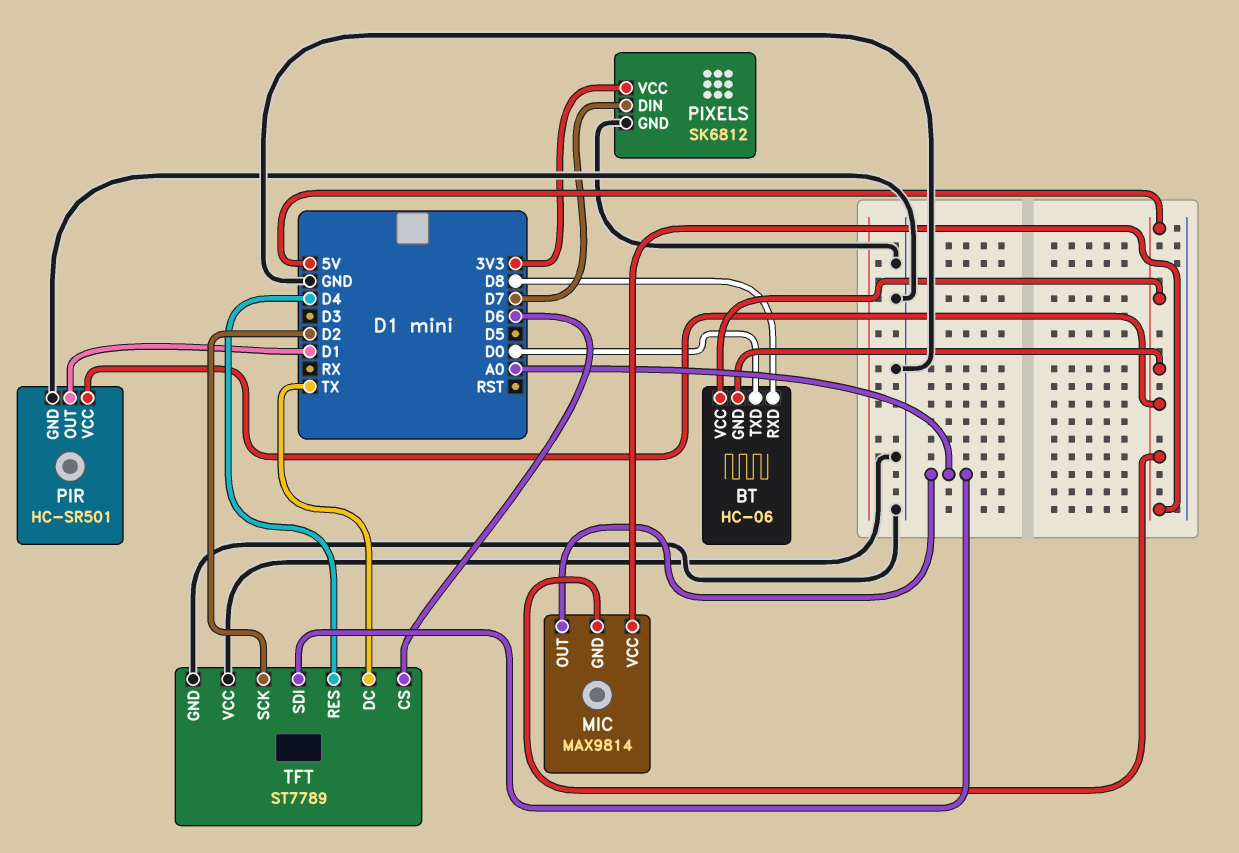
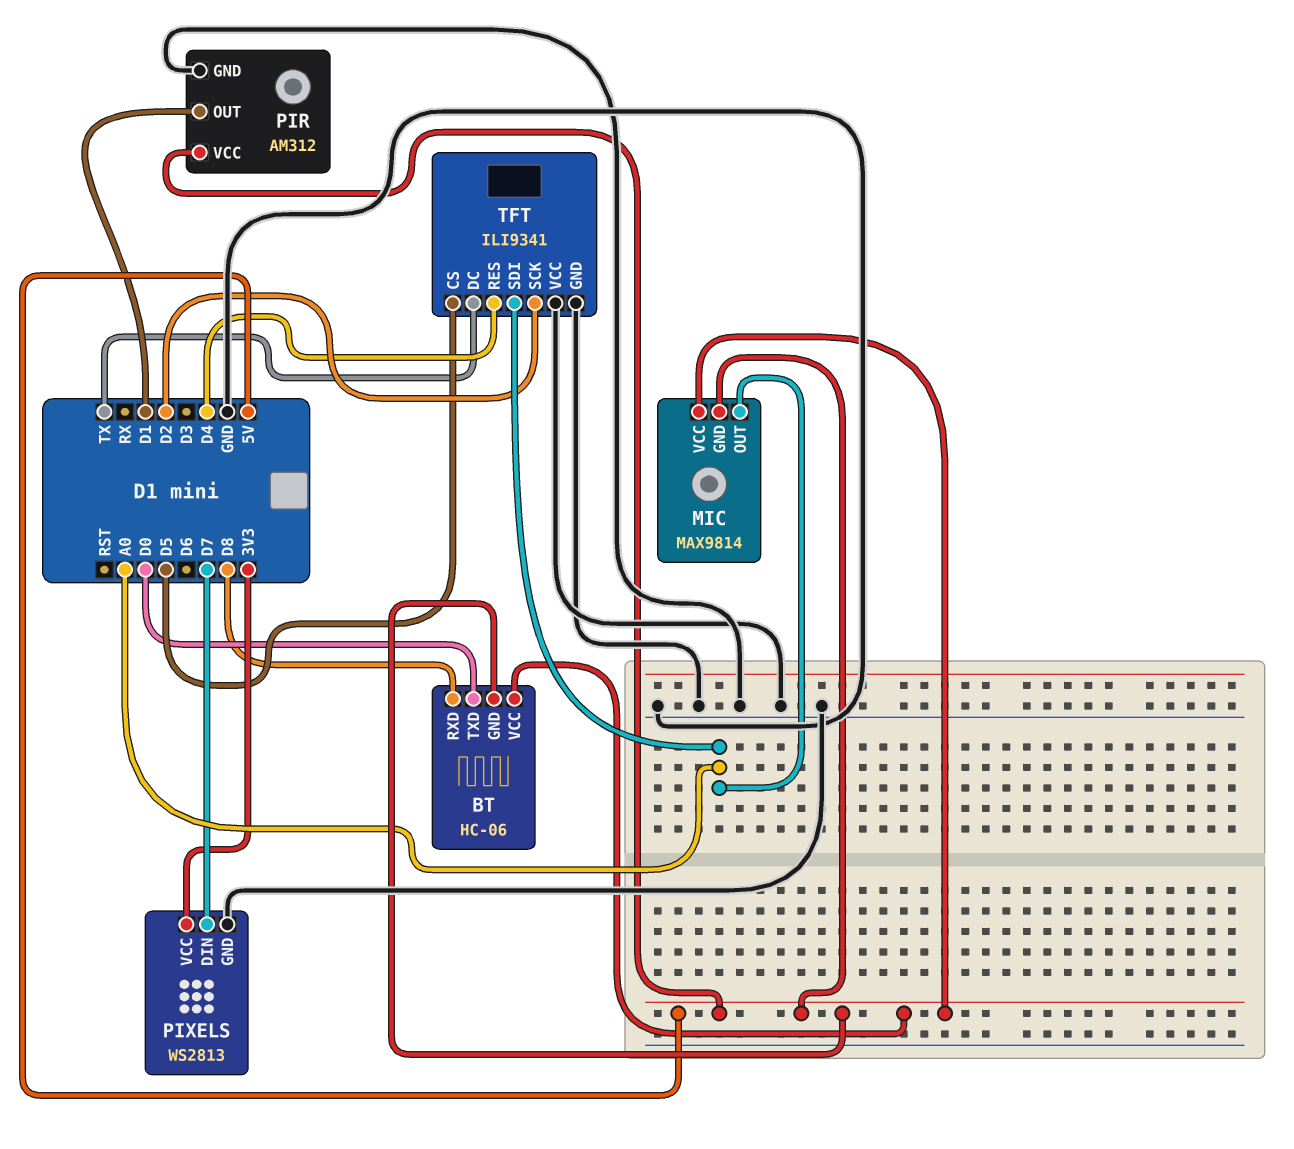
PIR: HC-SR501 -> AM312
PIXELS: SK6812 -> WS2813
TFT: ST7789 -> ILI9341
TFT pin CS: D6 -> D5

